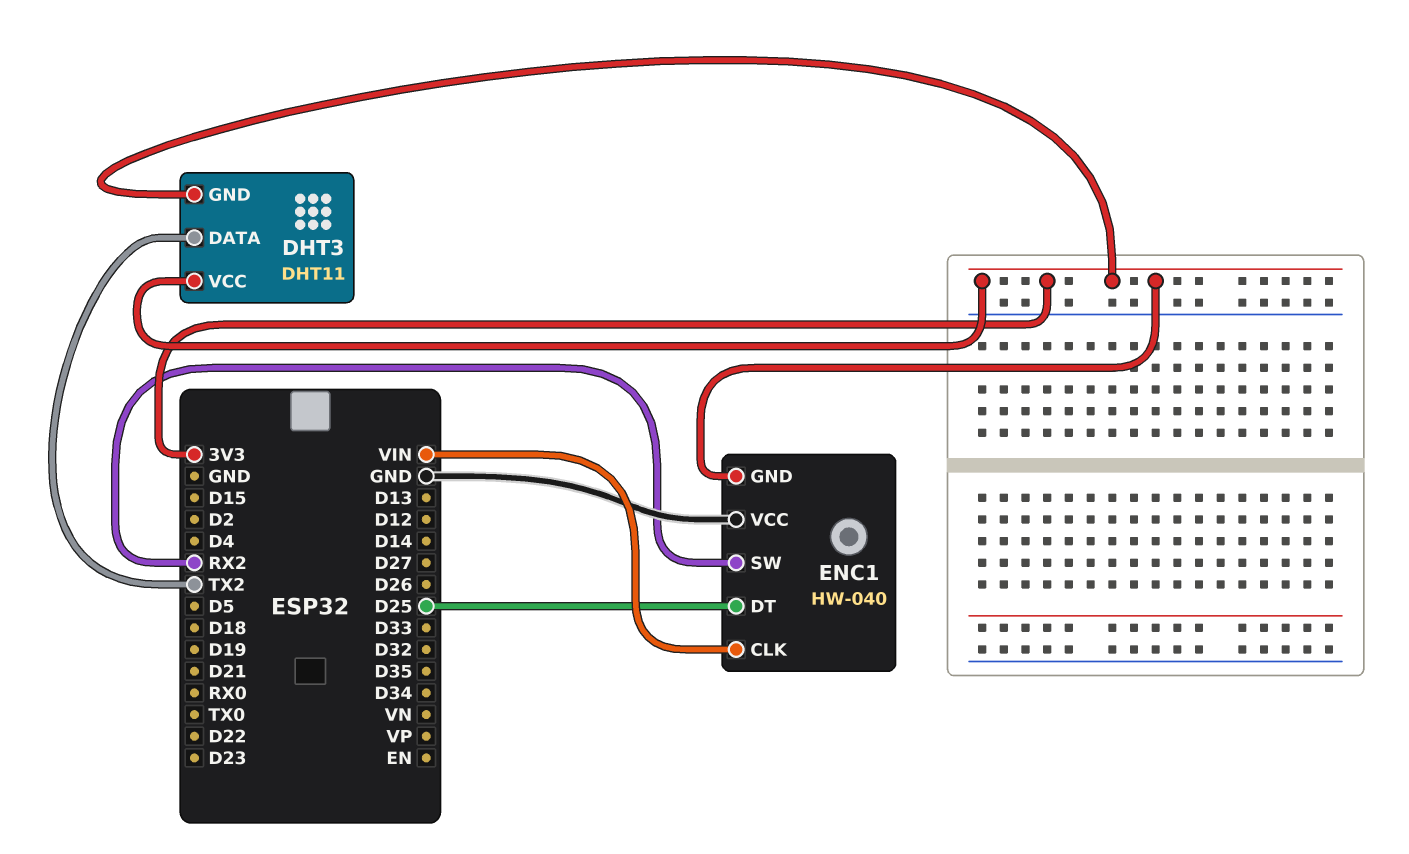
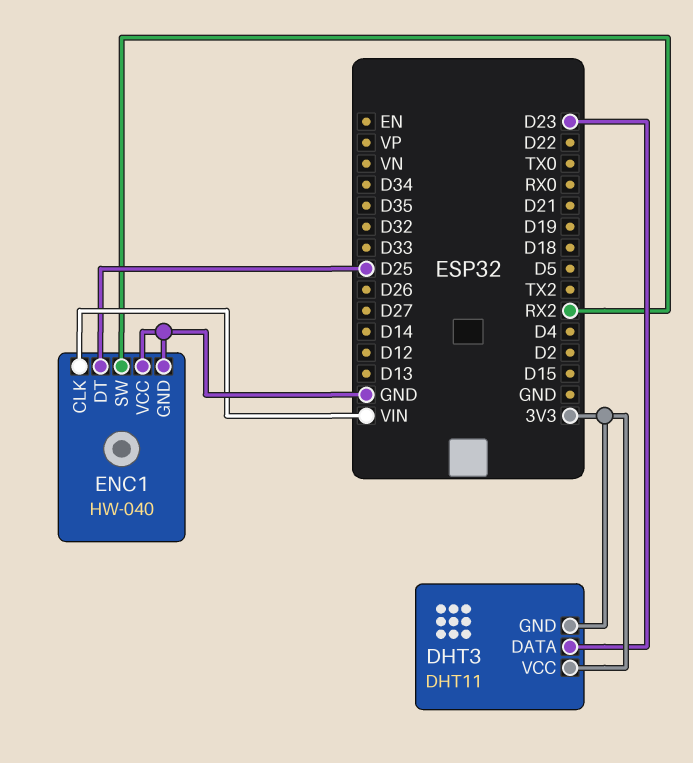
DHT3 pin DATA: TX2 -> D23
ENC1 pin GND: 3V3 -> GND

